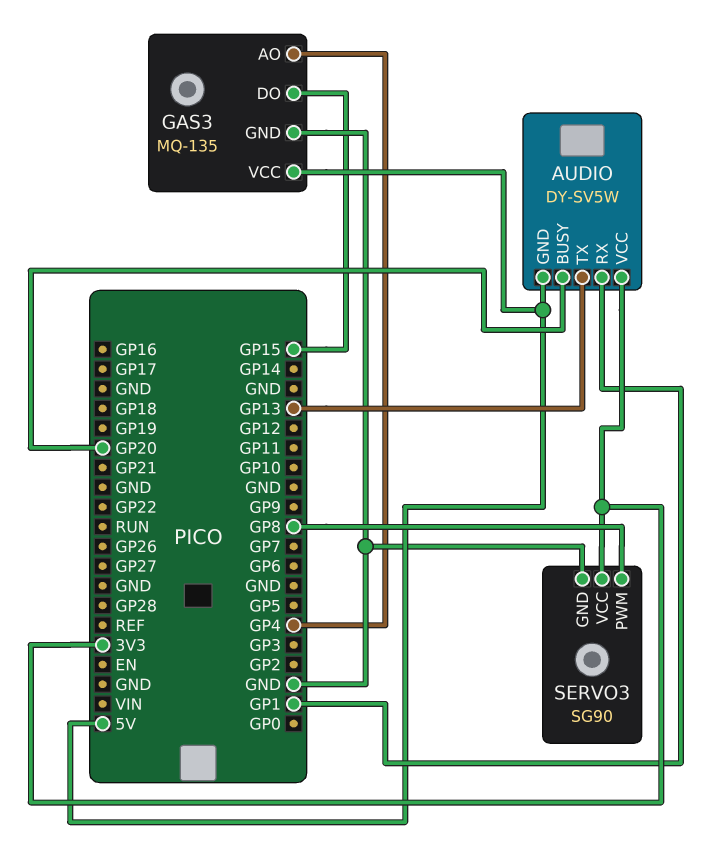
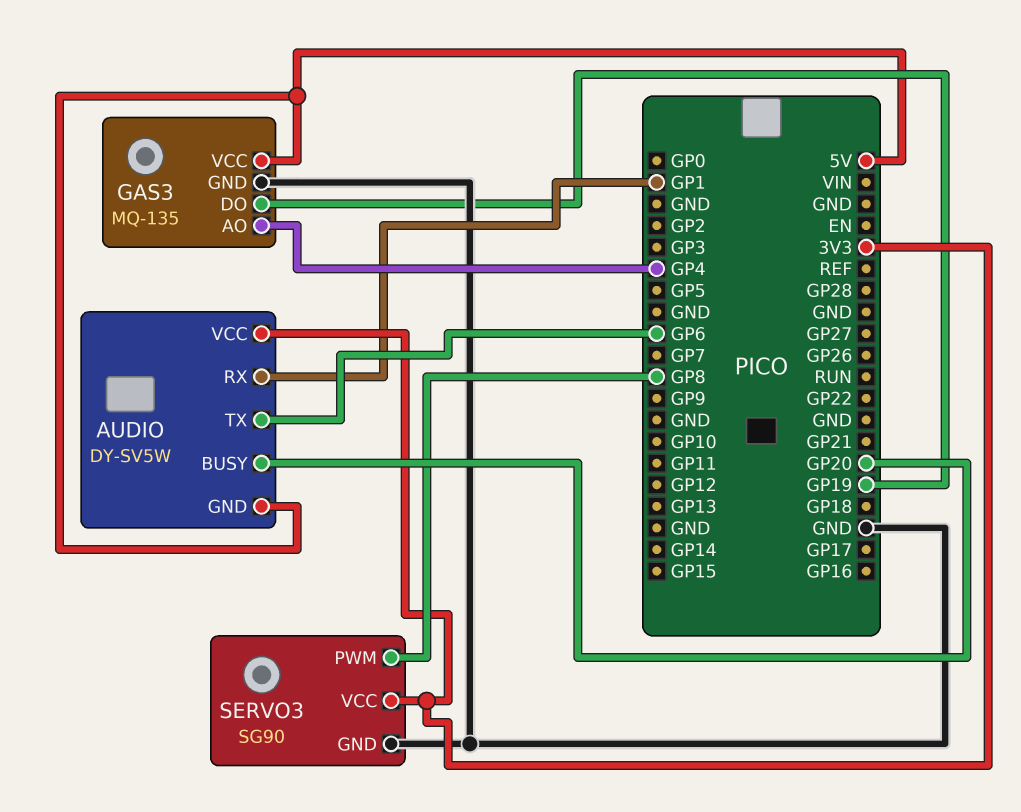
AUDIO pin TX: GP13 -> GP6
GAS3 pin DO: GP15 -> GP19

